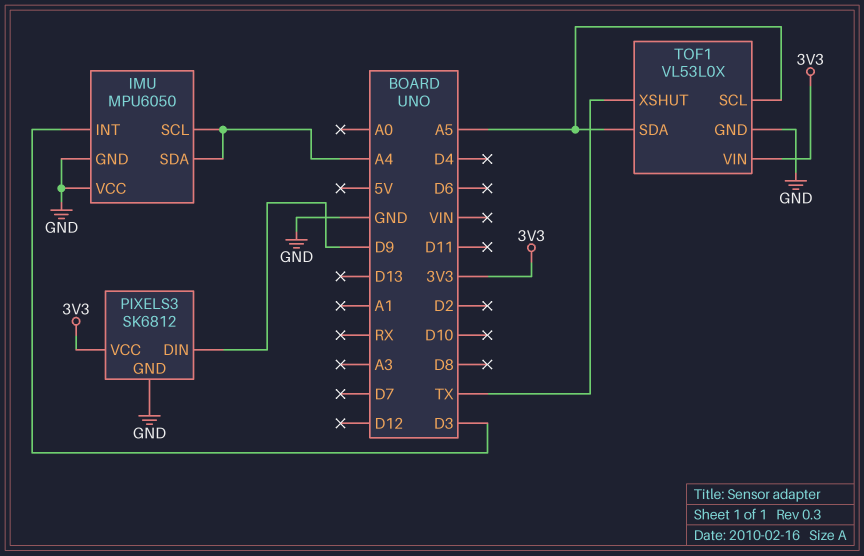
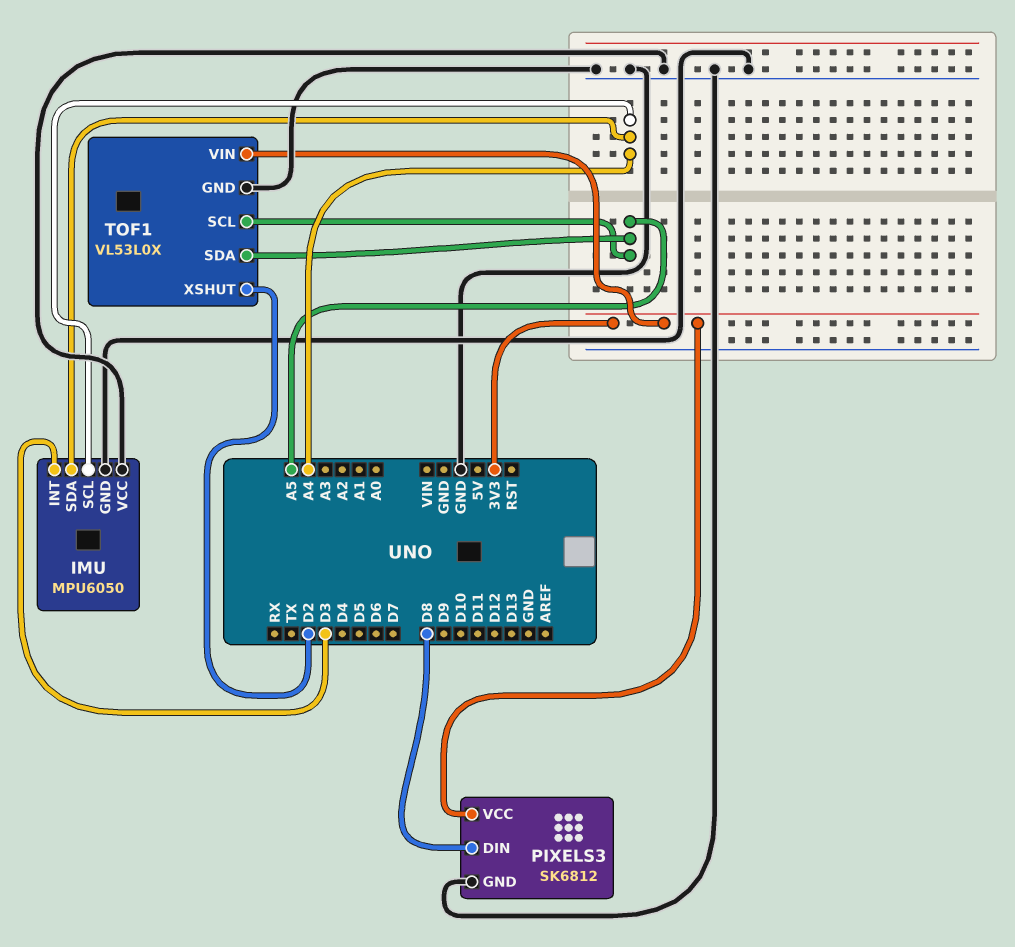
PIXELS3 pin DIN: D9 -> D8
TOF1 pin XSHUT: TX -> D2

